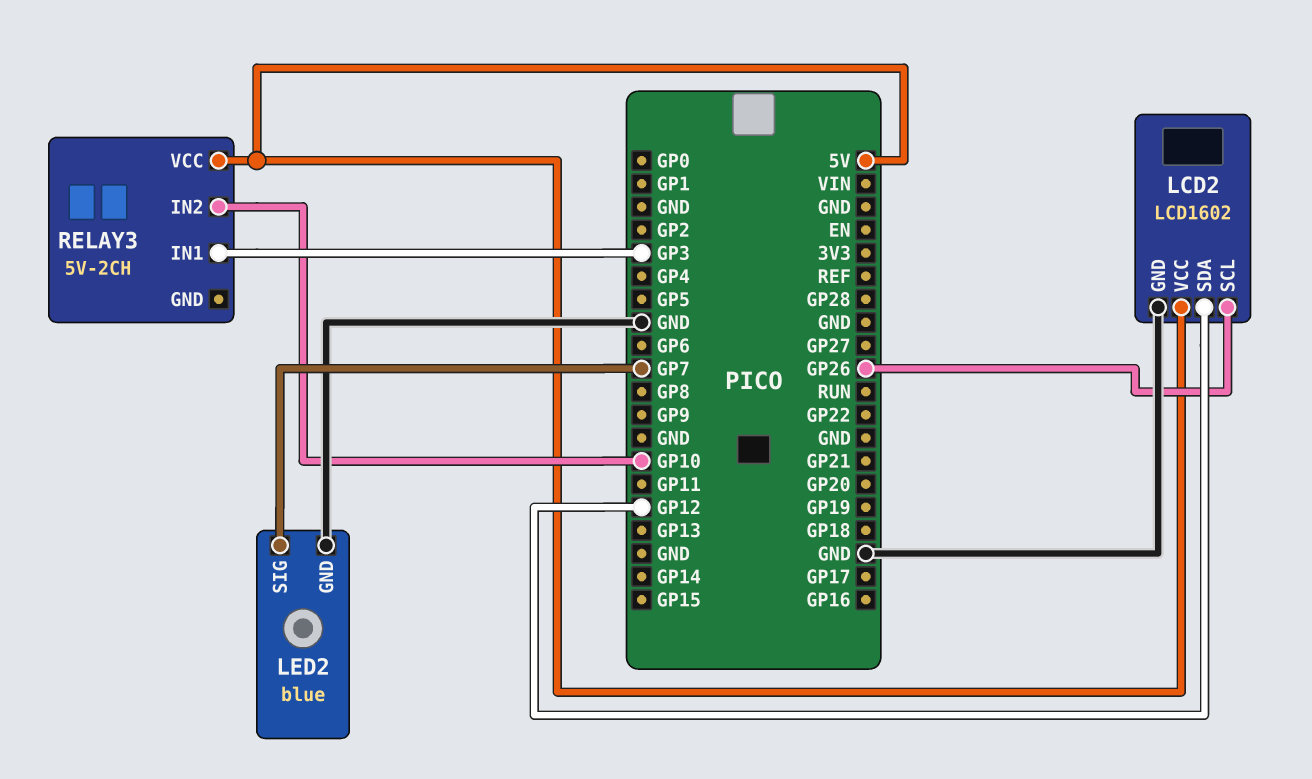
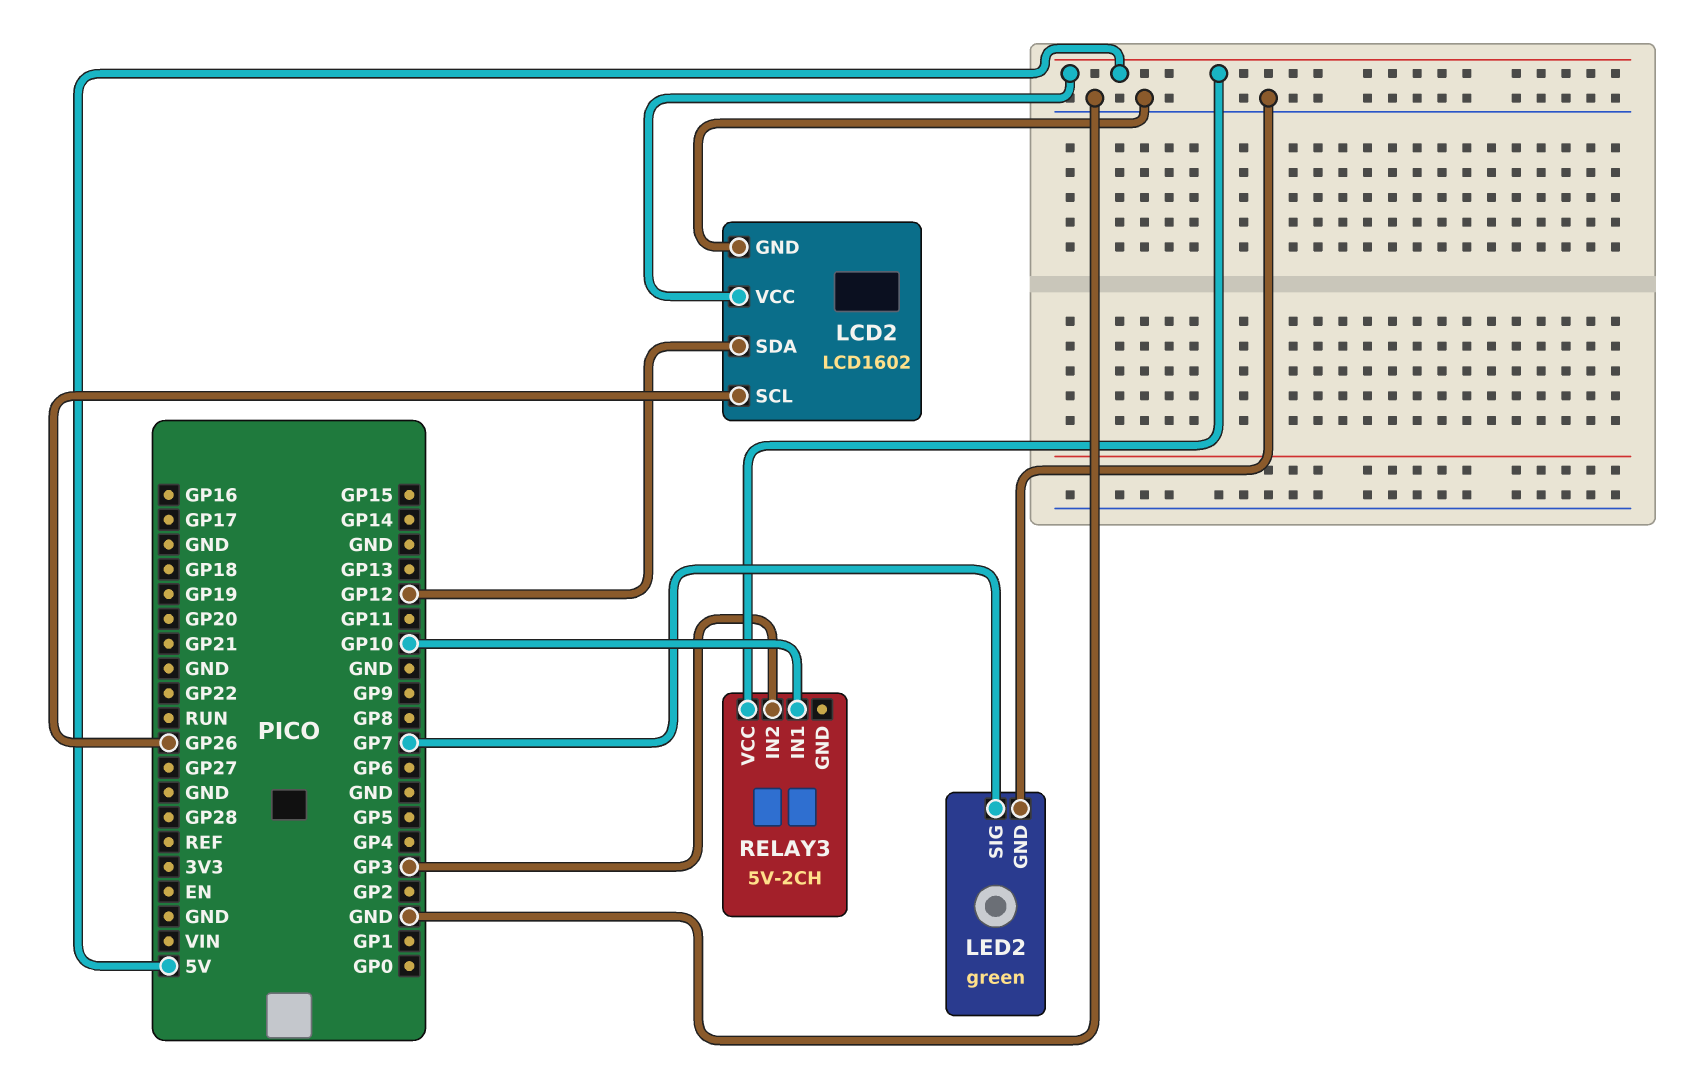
LED2: blue -> green
RELAY3 pin IN1: GP3 -> GP10
RELAY3 pin IN2: GP10 -> GP3

